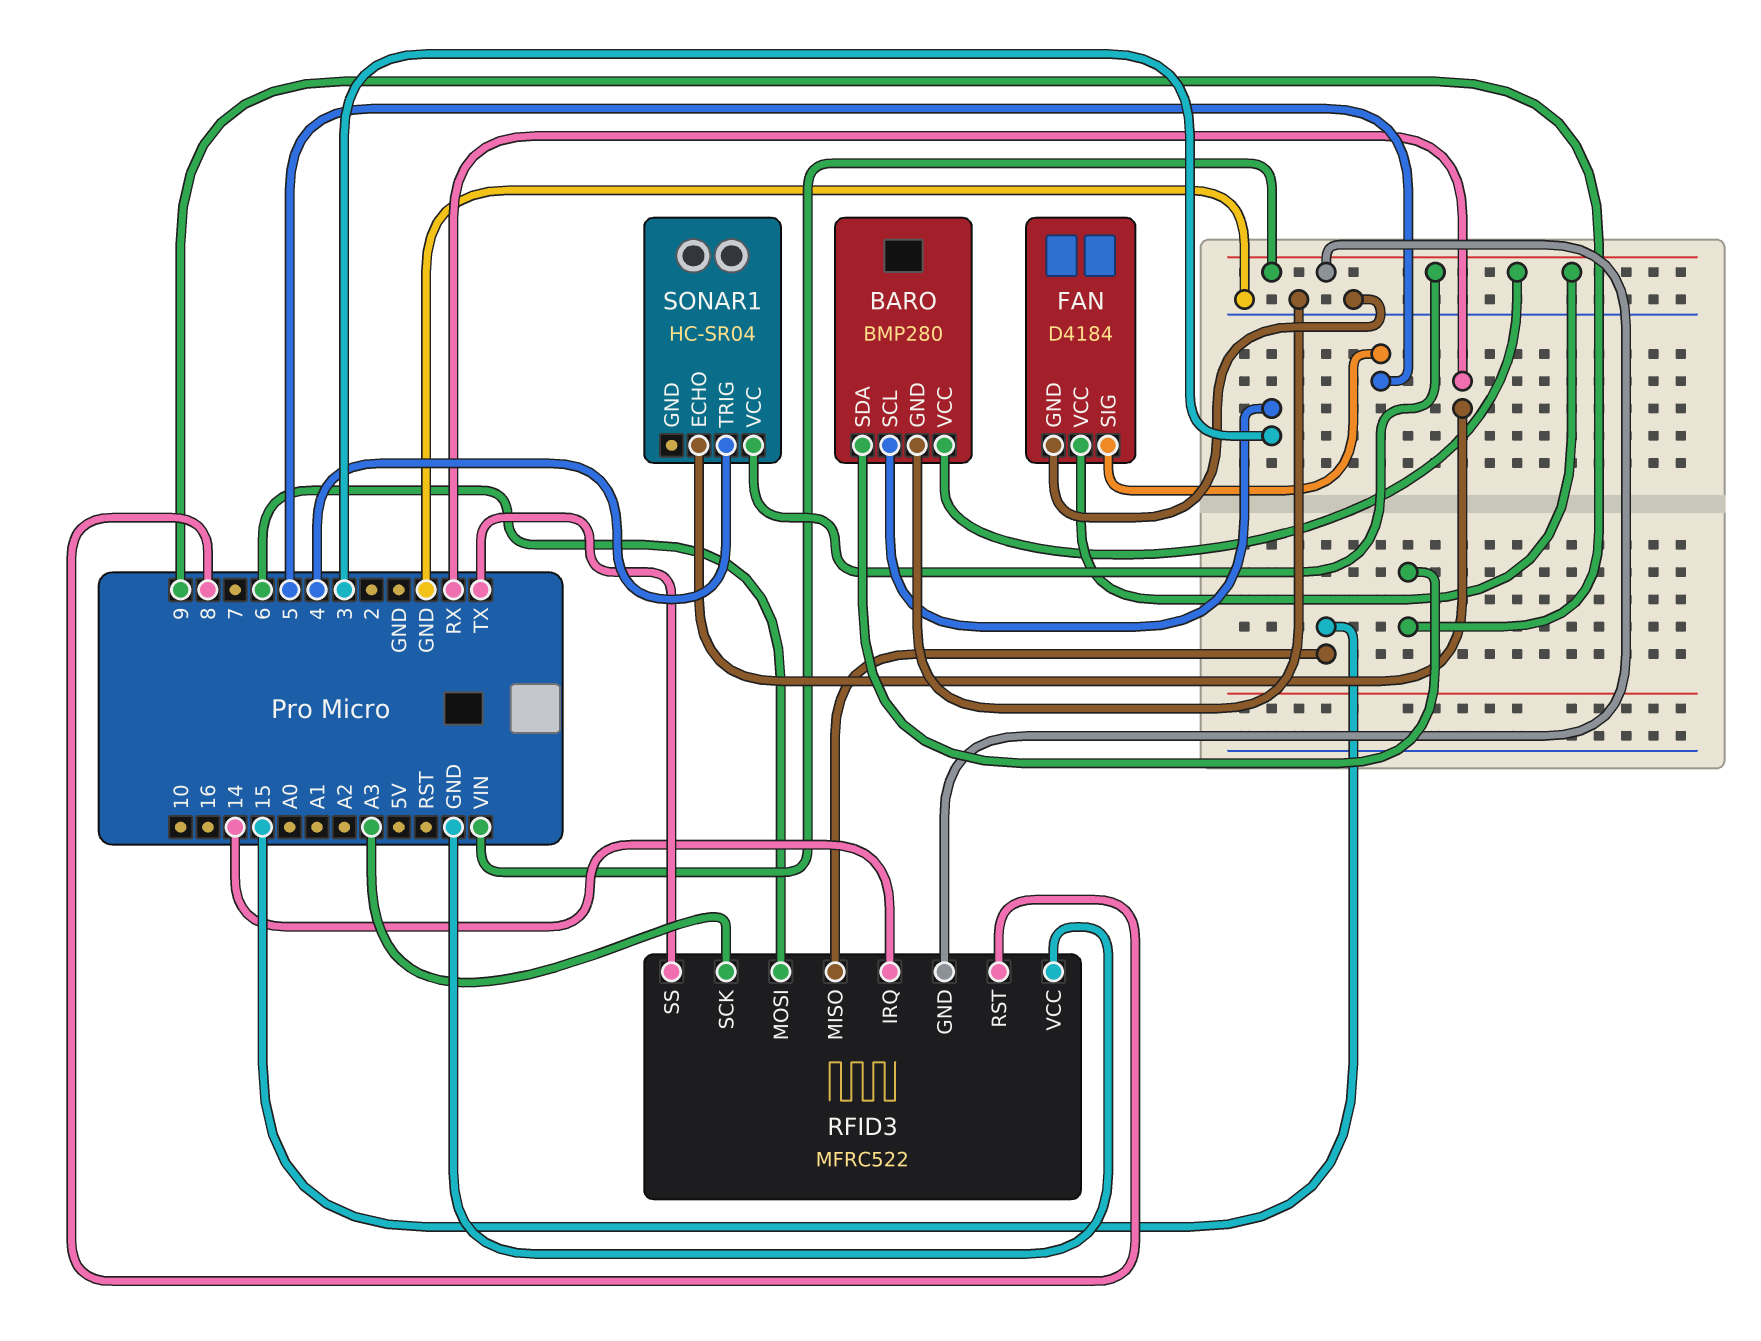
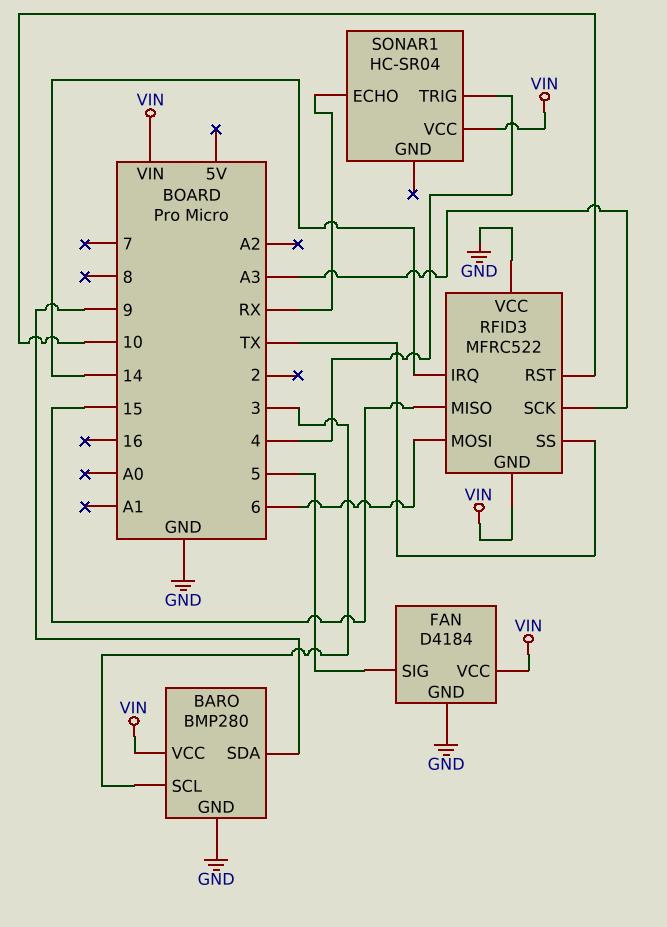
RFID3 pin RST: 8 -> 10

